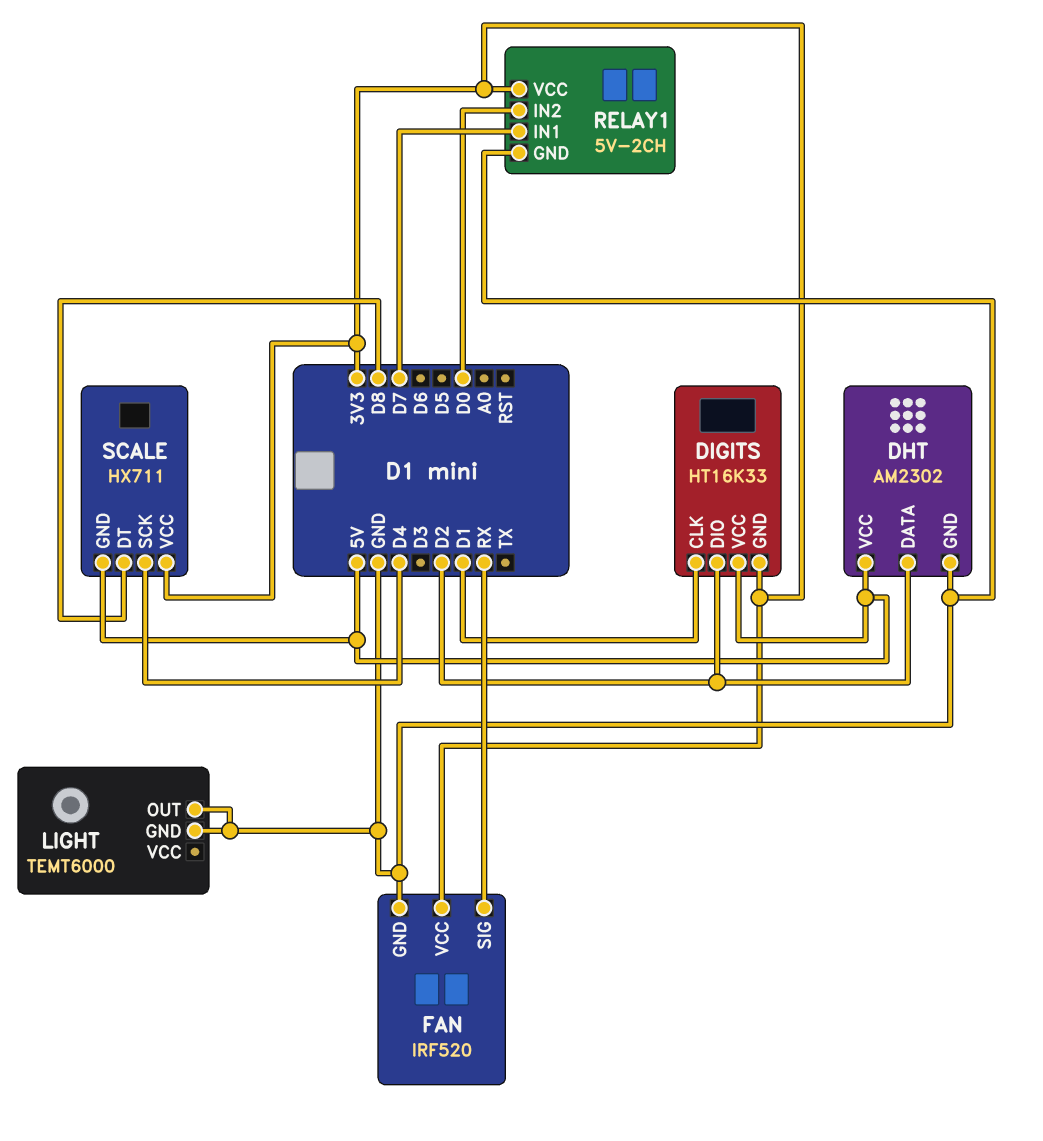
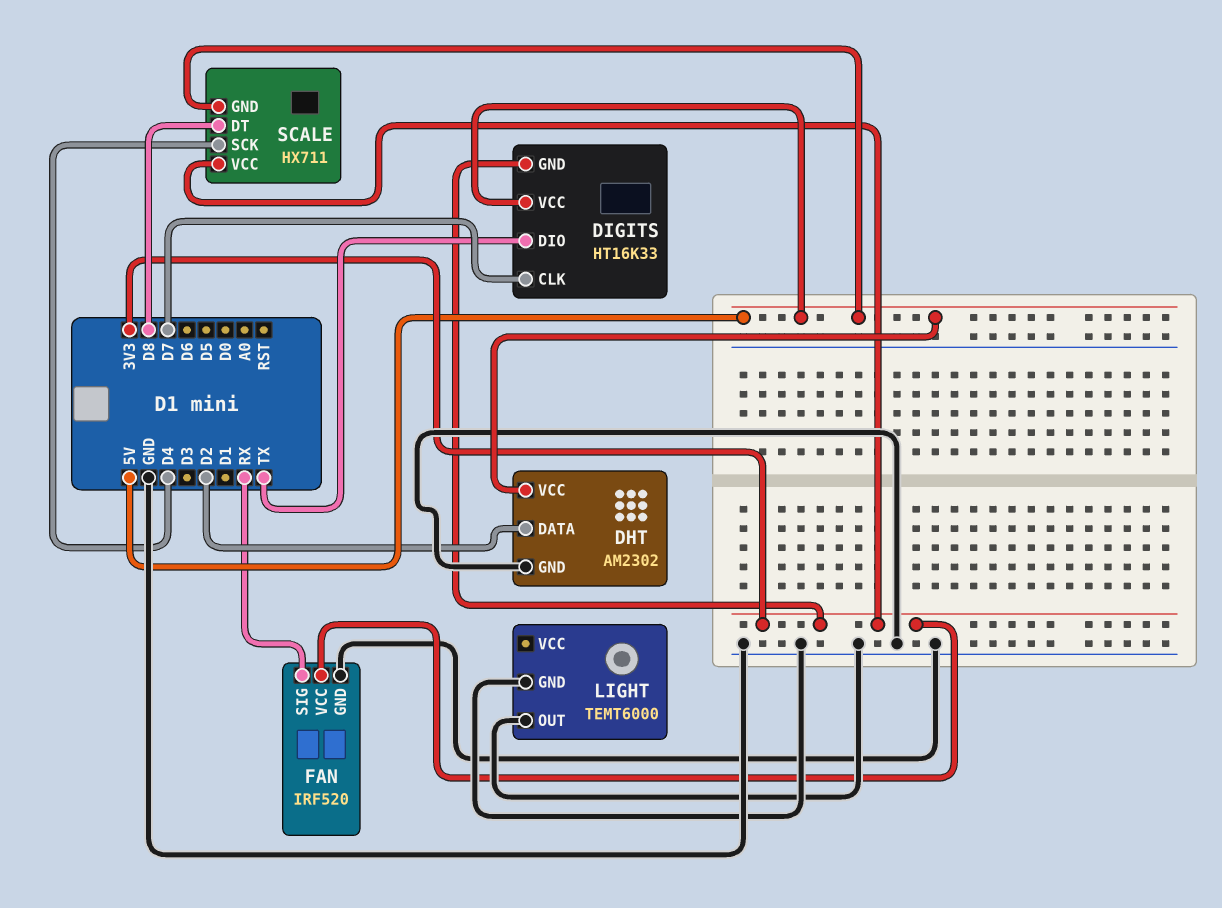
DIGITS pin CLK: D1 -> D7
DIGITS pin DIO: D2 -> TX
RELAY1: 5V-2CH -> none
RELAY1 pin GND: GND -> none
RELAY1 pin IN1: D7 -> none
RELAY1 pin IN2: D0 -> none
RELAY1 pin VCC: 3V3 -> none

